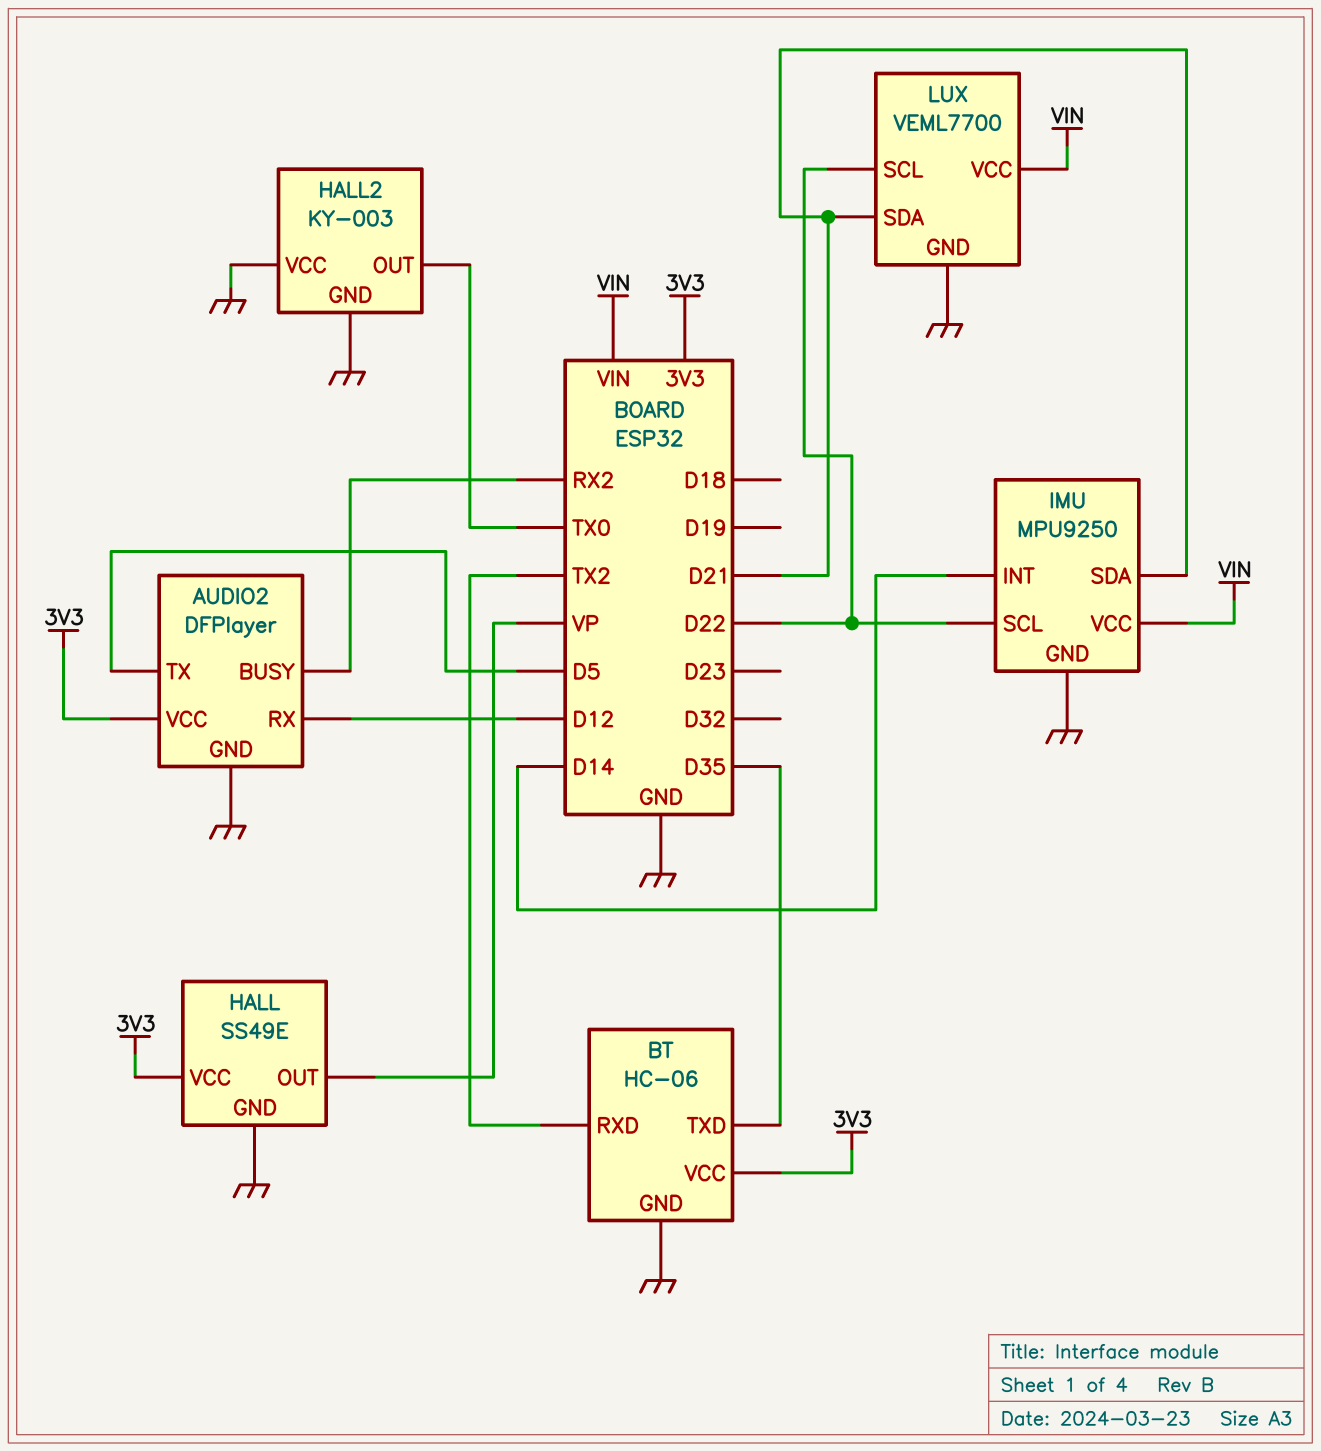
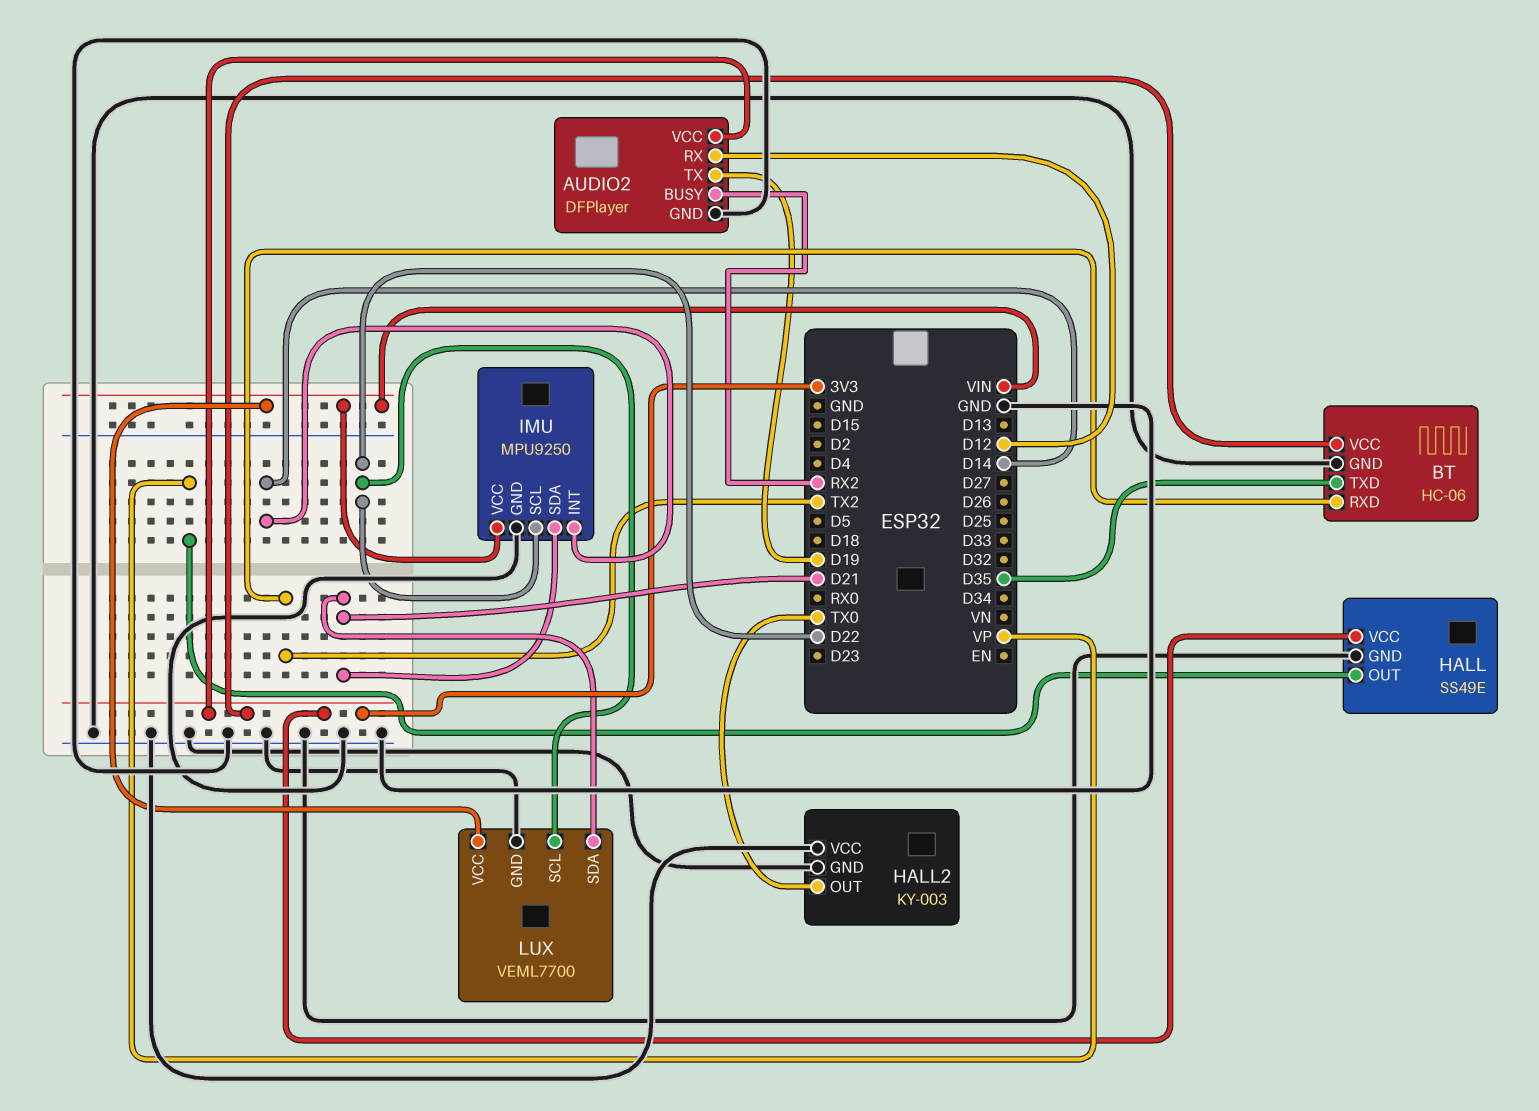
AUDIO2 pin TX: D5 -> D19

